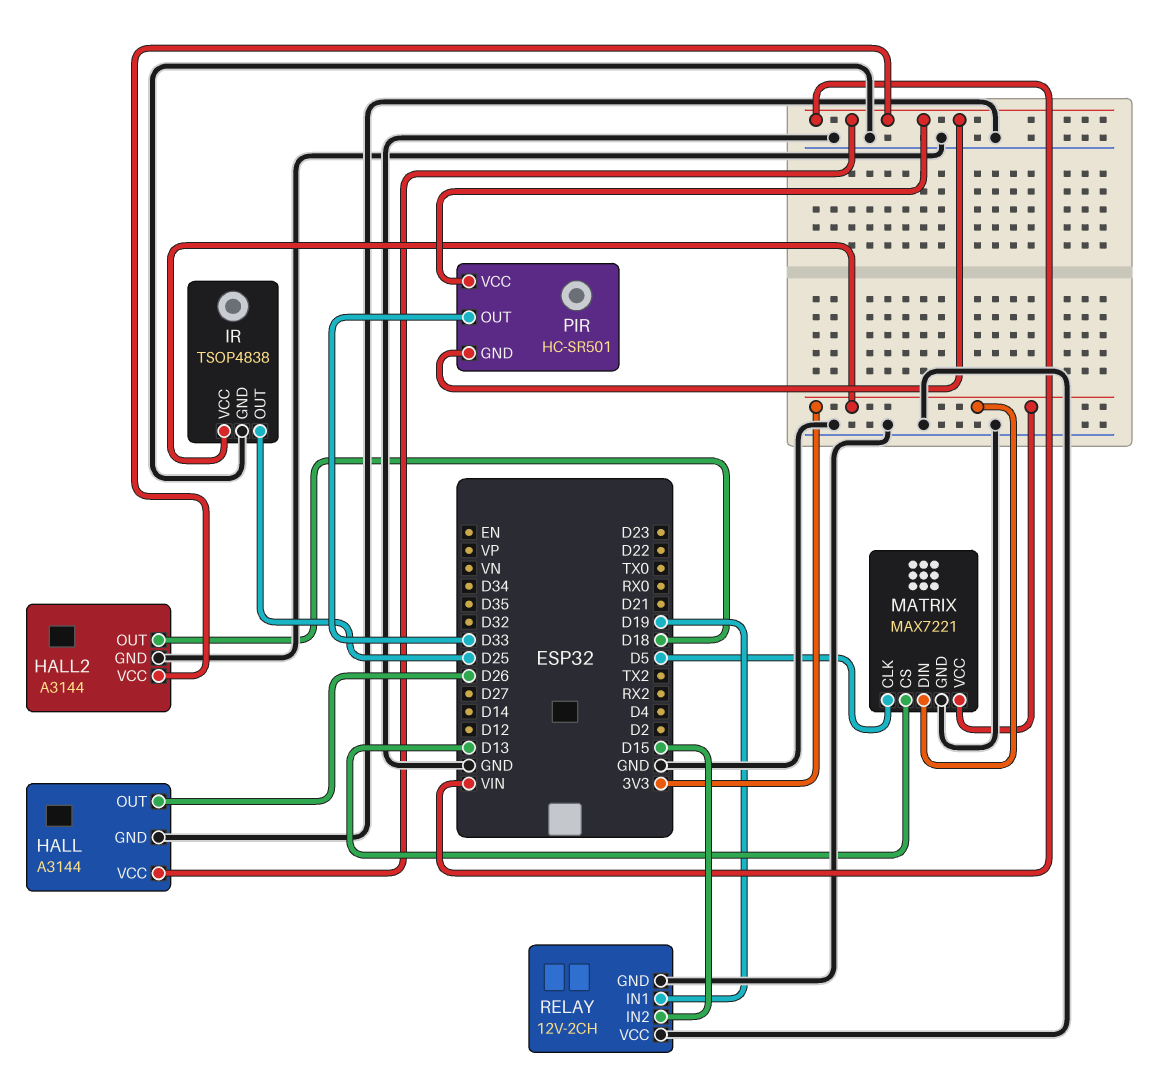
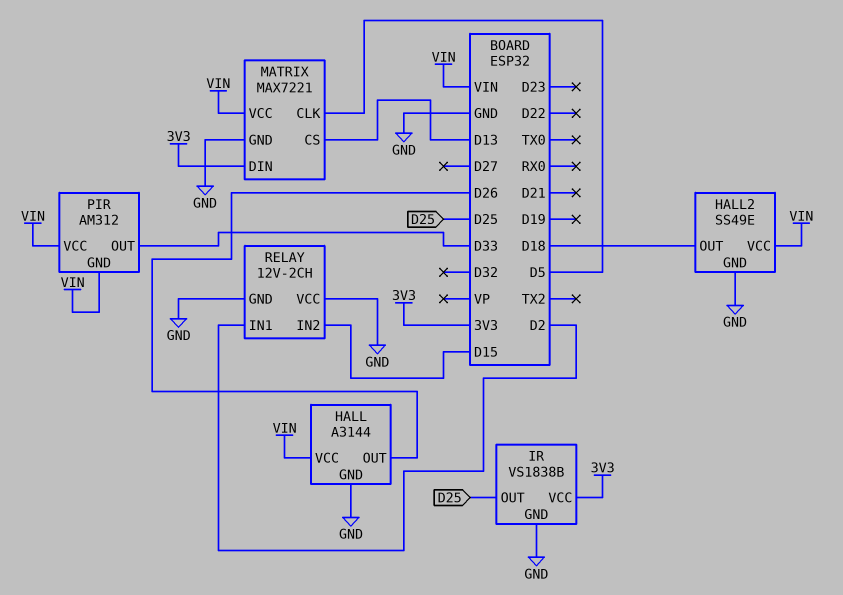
HALL2: A3144 -> SS49E
IR: TSOP4838 -> VS1838B
MATRIX pin VCC: 3V3 -> VIN
PIR: HC-SR501 -> AM312
RELAY pin IN1: D19 -> D2

